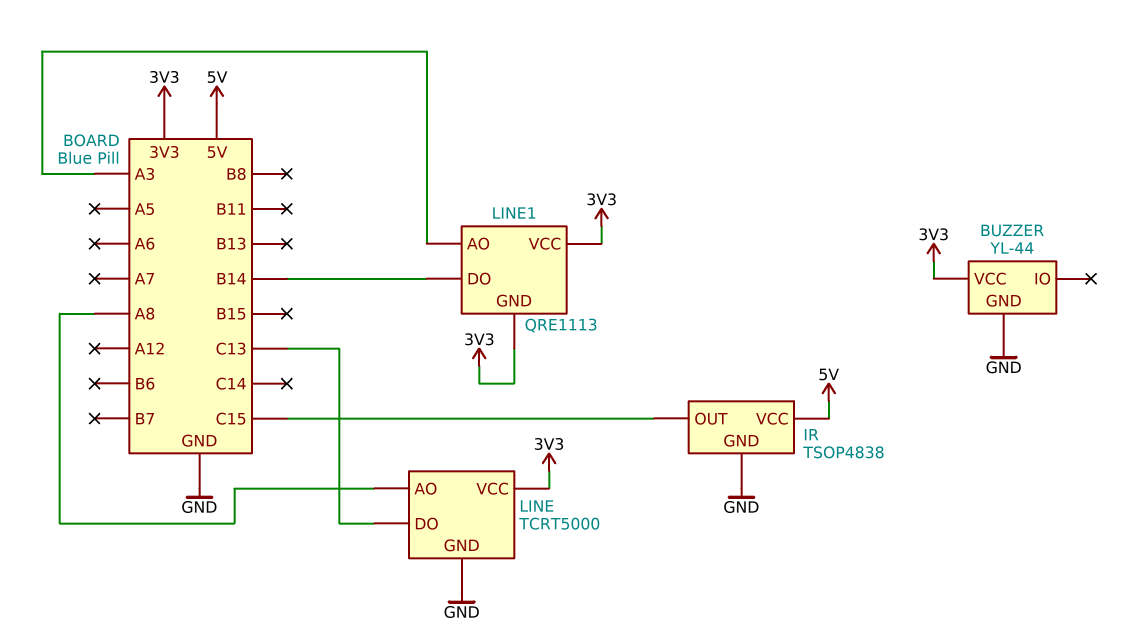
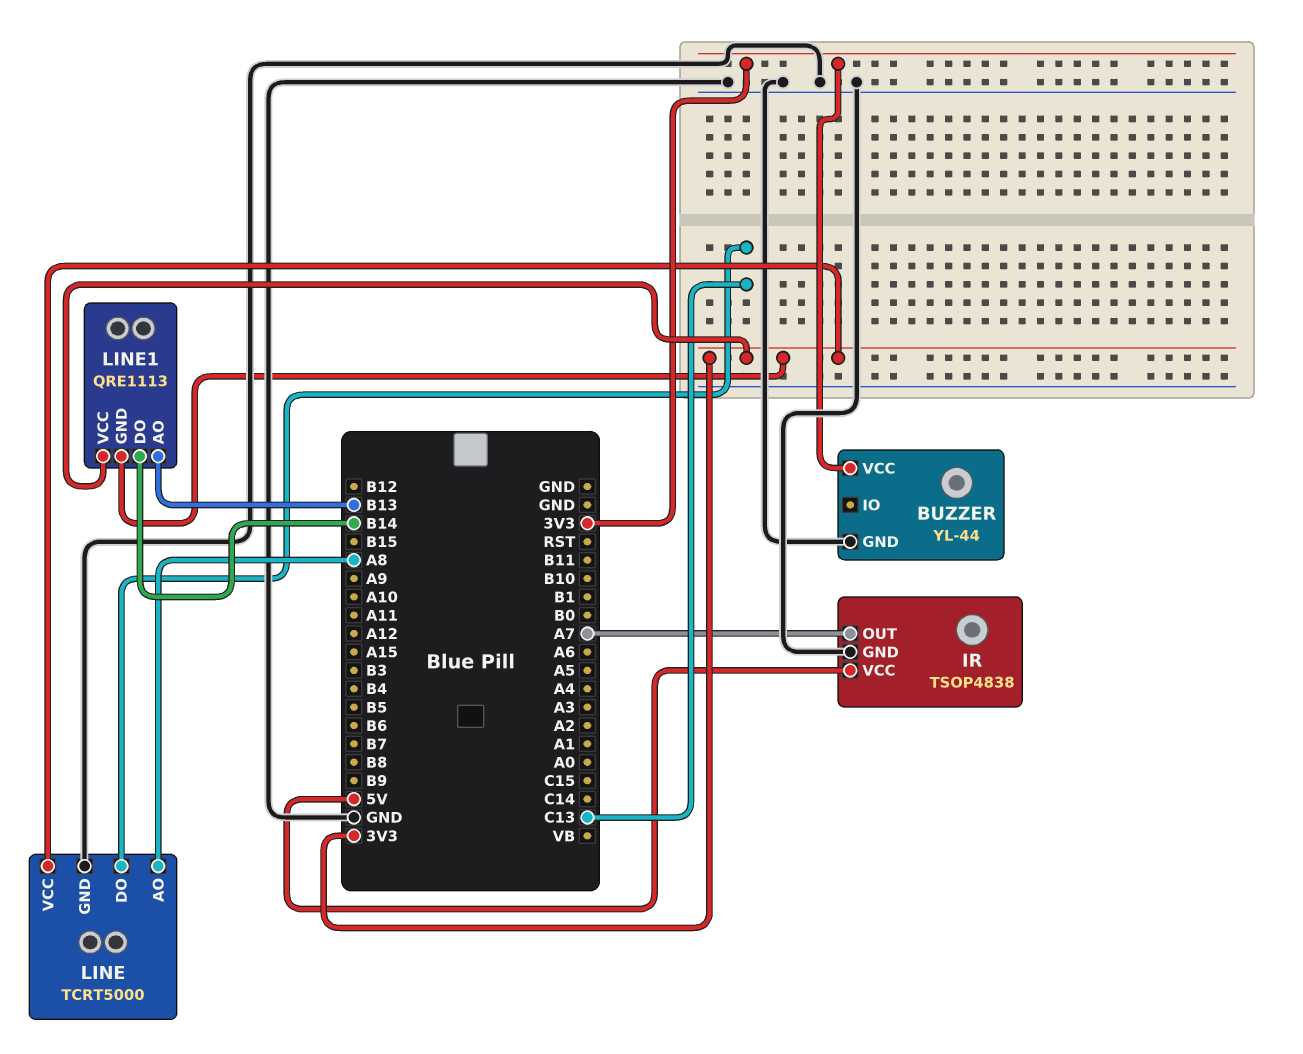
IR pin OUT: C15 -> A7
LINE1 pin AO: A3 -> B13

